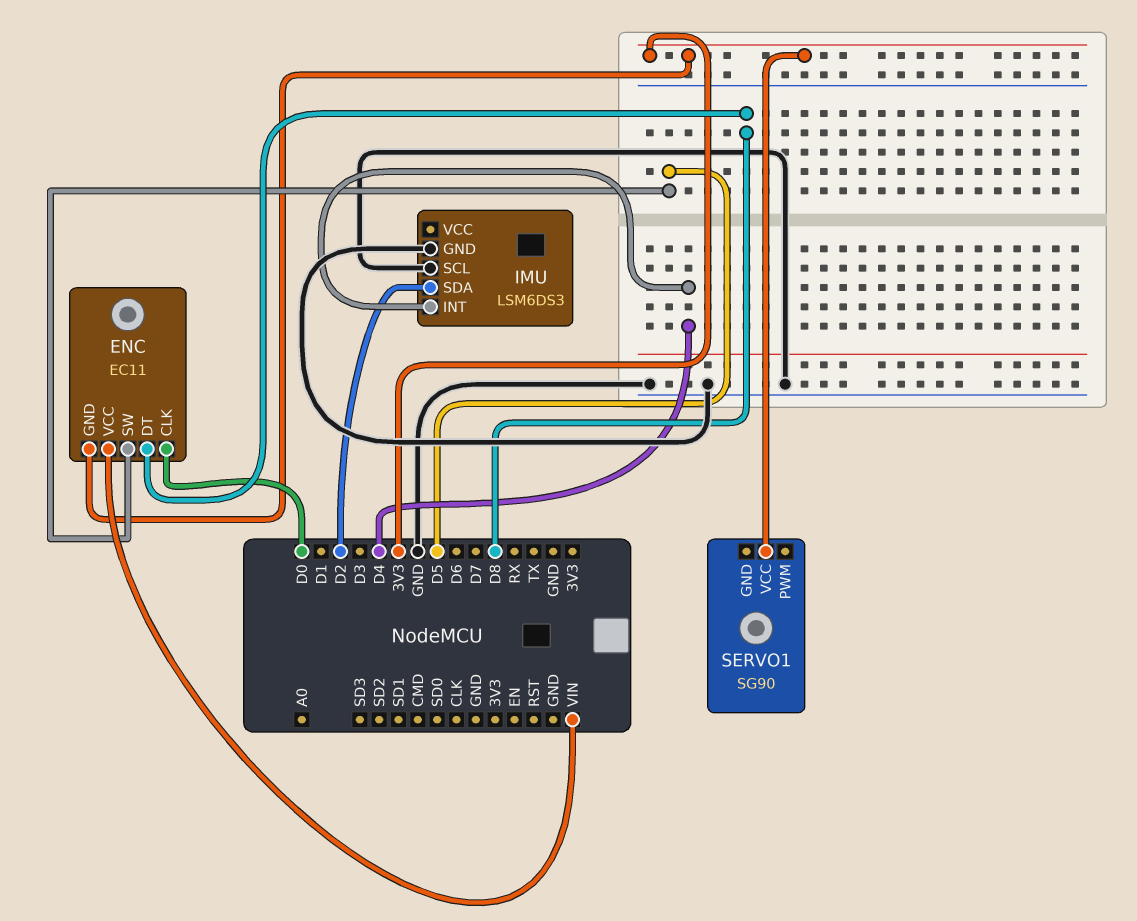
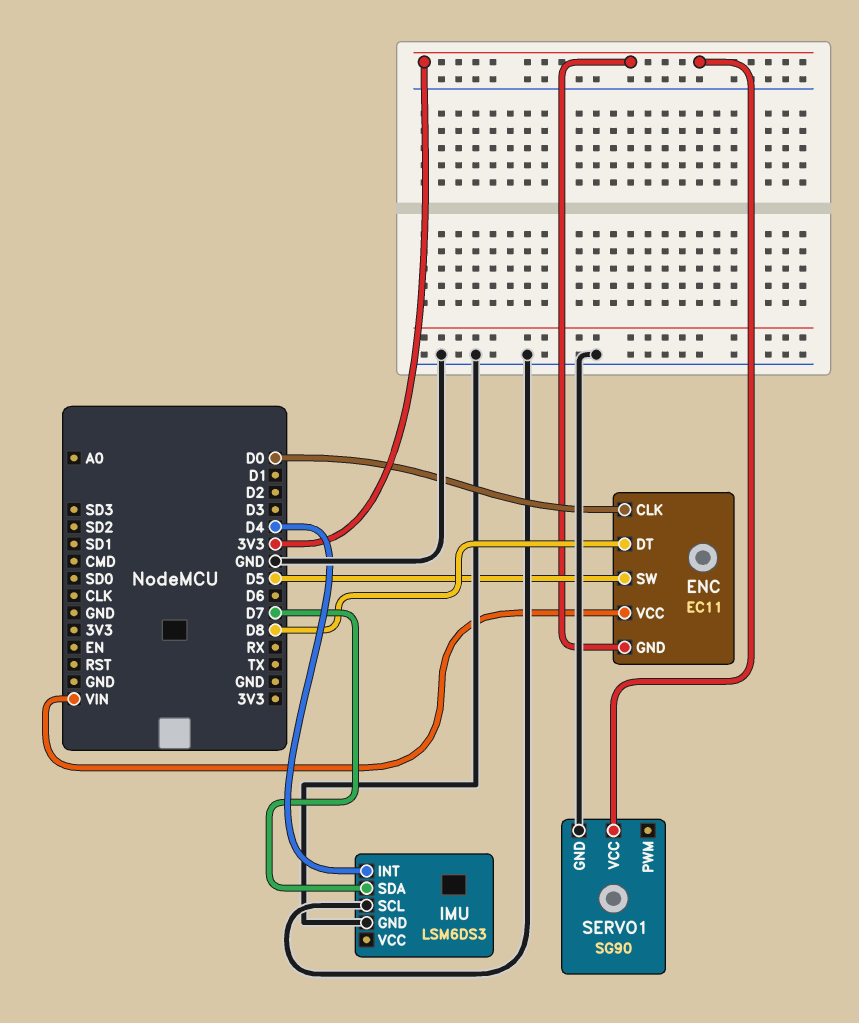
IMU pin SDA: D2 -> D7
SERVO1 pin GND: none -> GND

